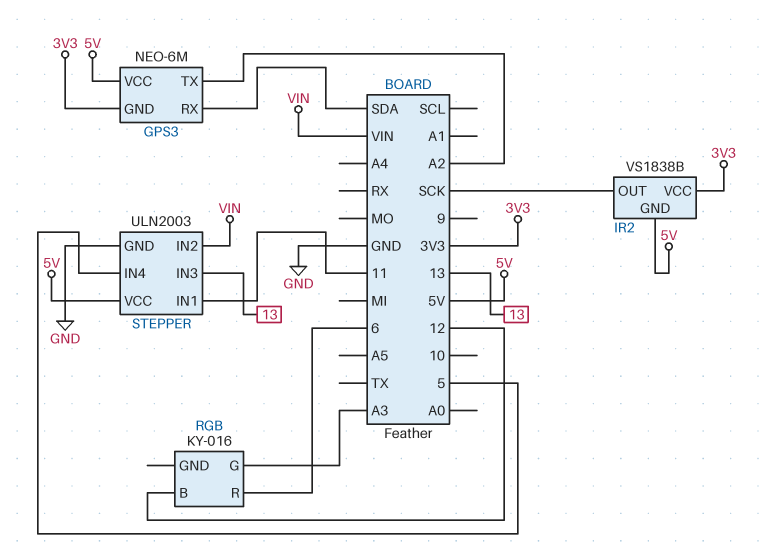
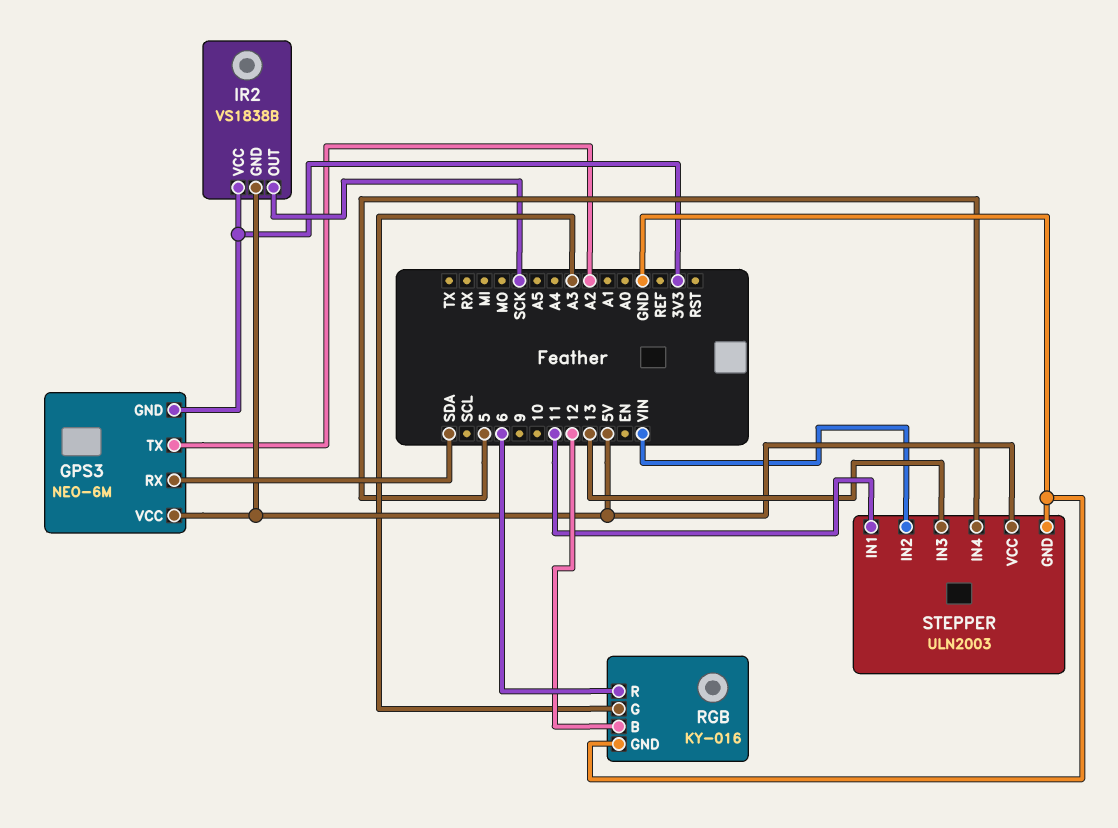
RGB pin GND: none -> GND

